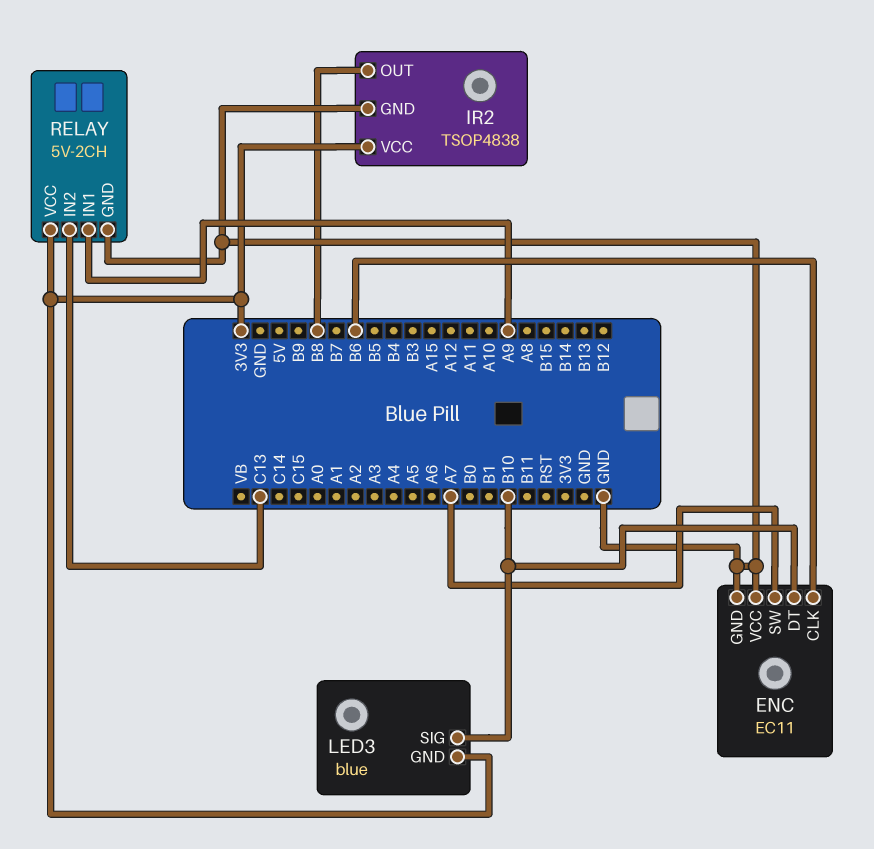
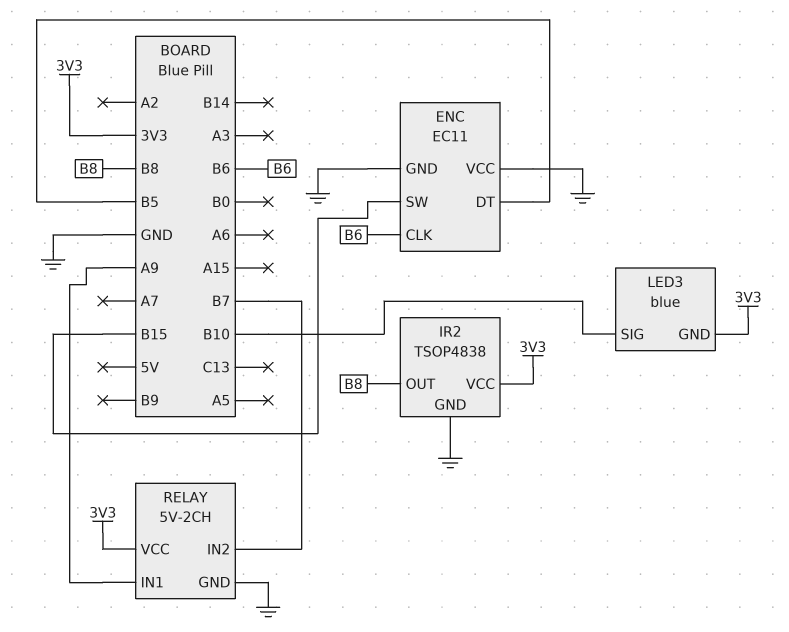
ENC pin DT: B10 -> B5
ENC pin SW: A7 -> B15
RELAY pin IN2: C13 -> B7

